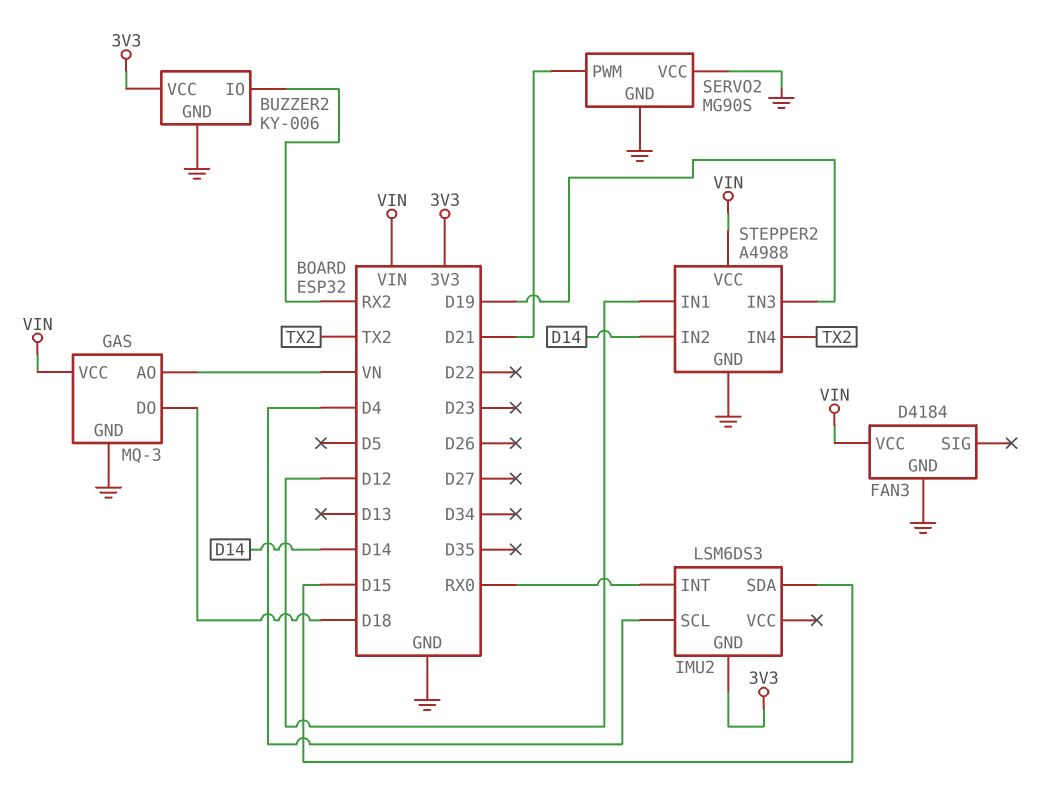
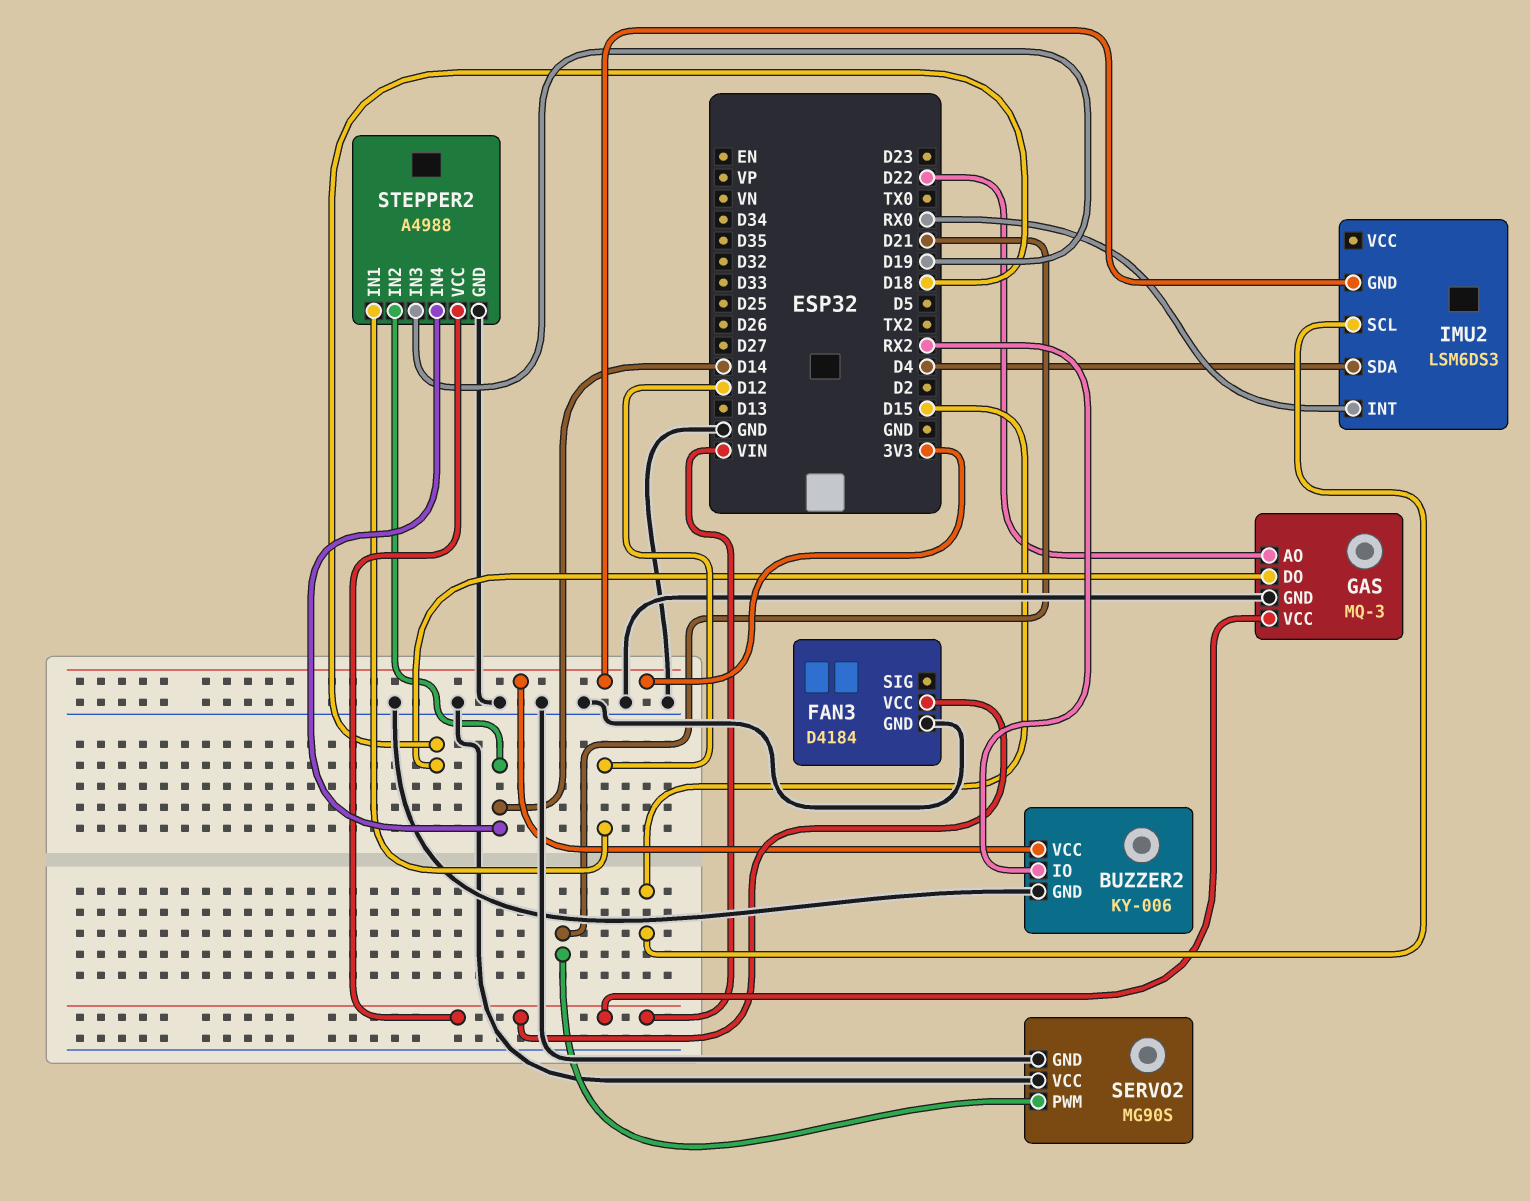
GAS pin AO: VN -> D22
IMU2 pin SCL: D4 -> D15
IMU2 pin SDA: D15 -> D4
STEPPER2 pin IN4: TX2 -> D14

